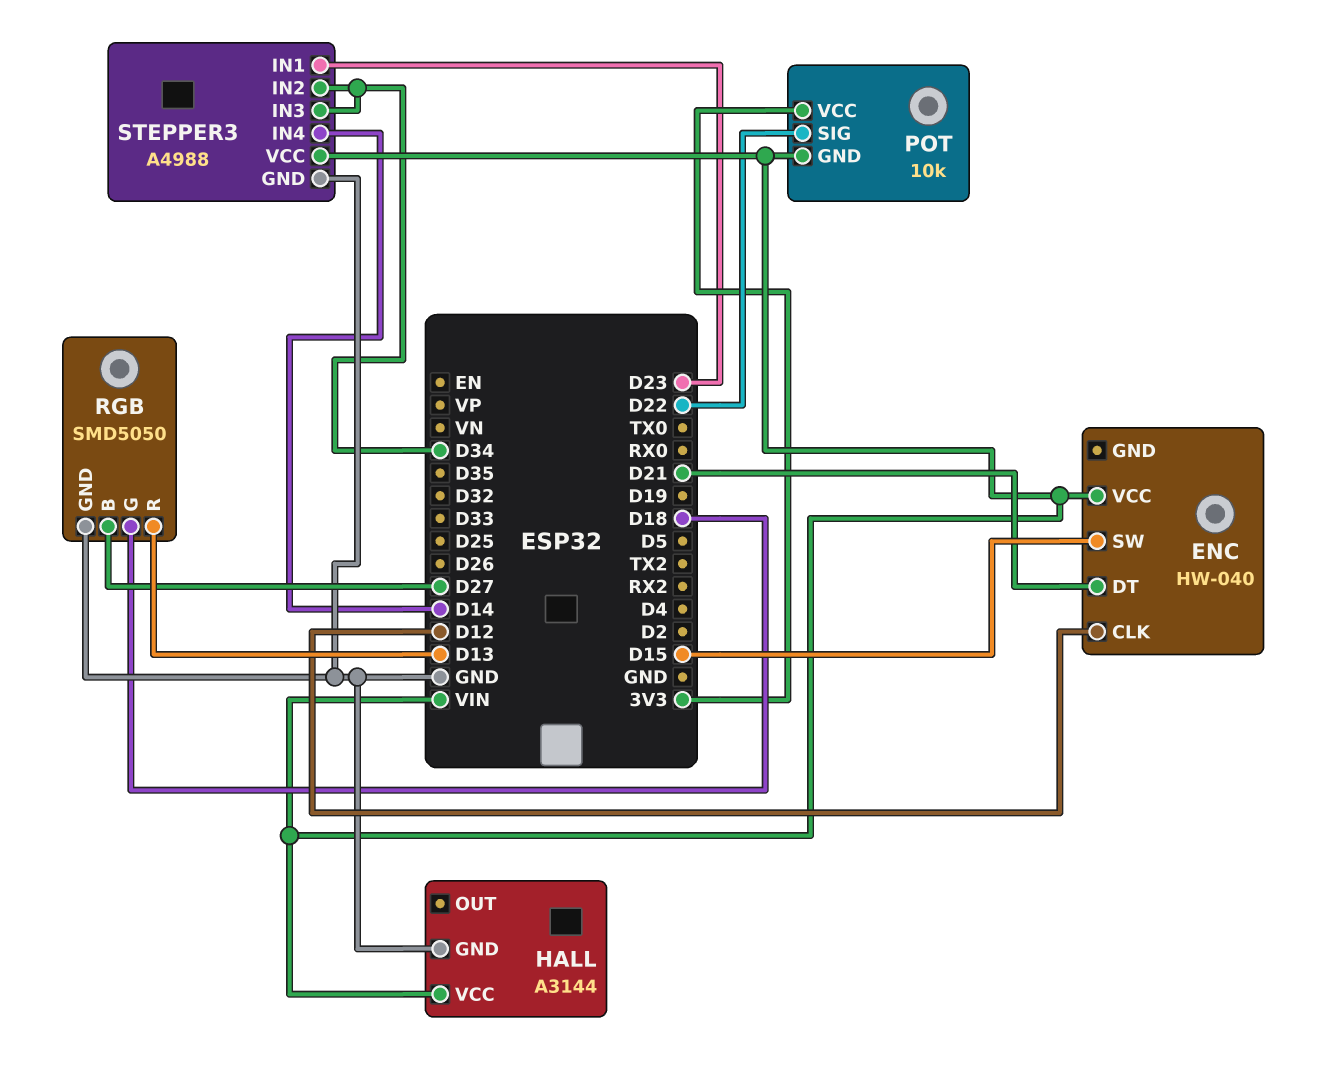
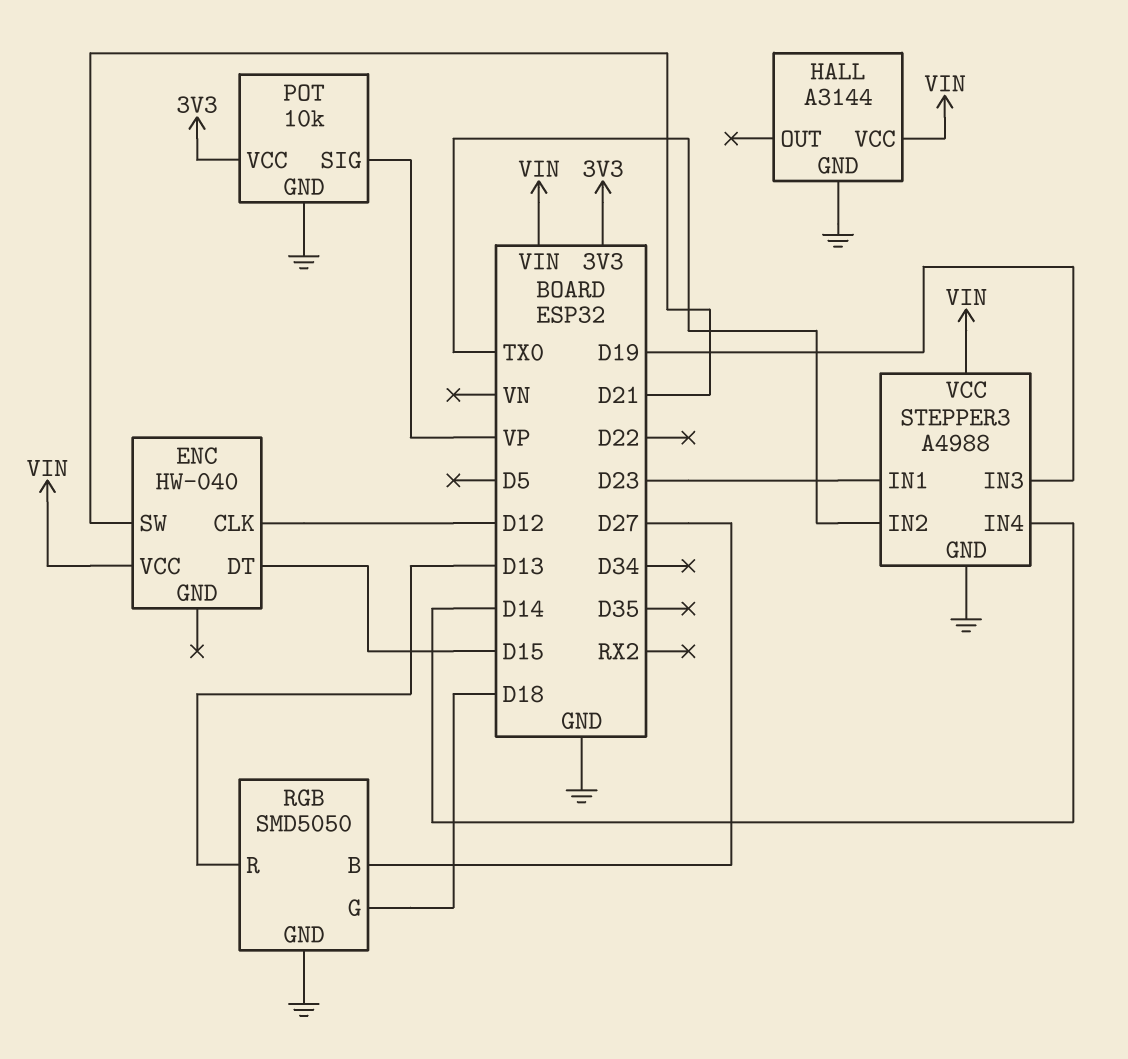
ENC pin DT: D21 -> D15
ENC pin SW: D15 -> D21
POT pin GND: VIN -> GND
POT pin SIG: D22 -> VP
STEPPER3 pin IN2: D34 -> TX0
STEPPER3 pin IN3: D34 -> D19

